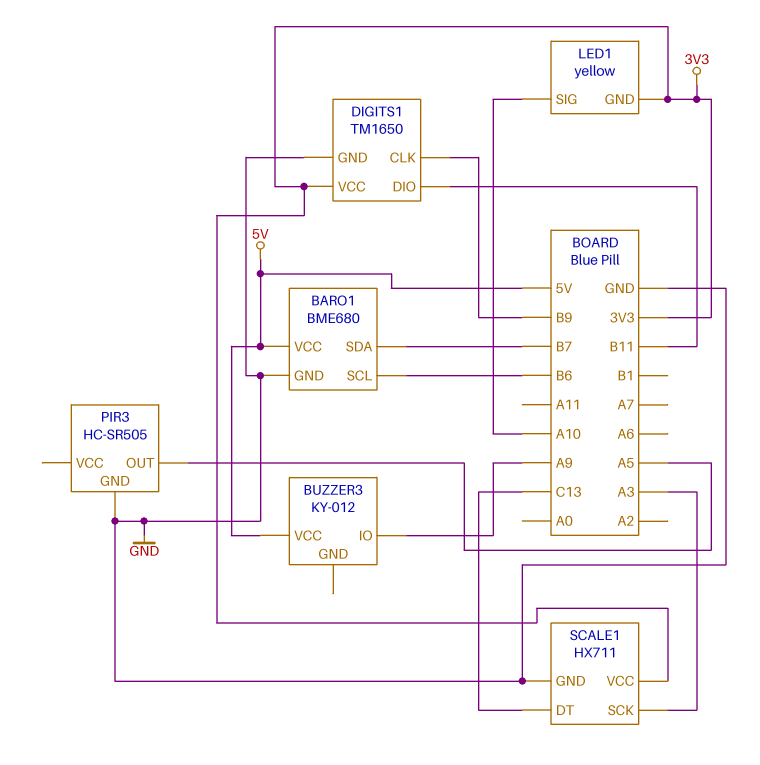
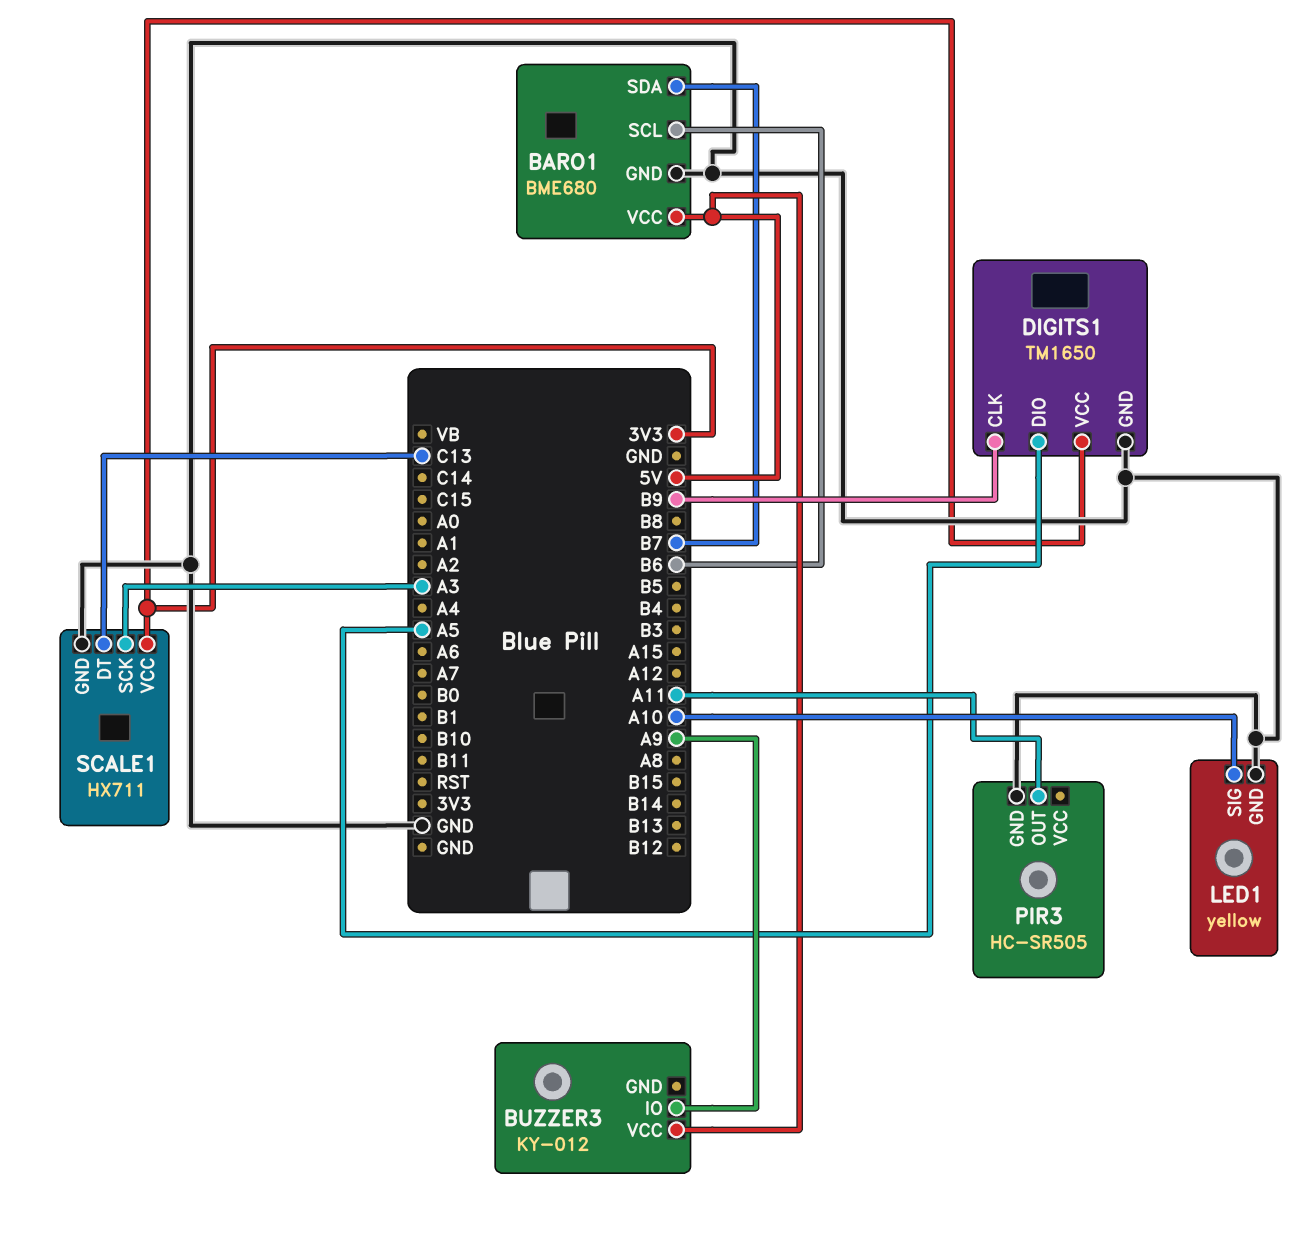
DIGITS1 pin DIO: B11 -> A5
LED1 pin GND: 3V3 -> GND
PIR3 pin OUT: A5 -> A11

